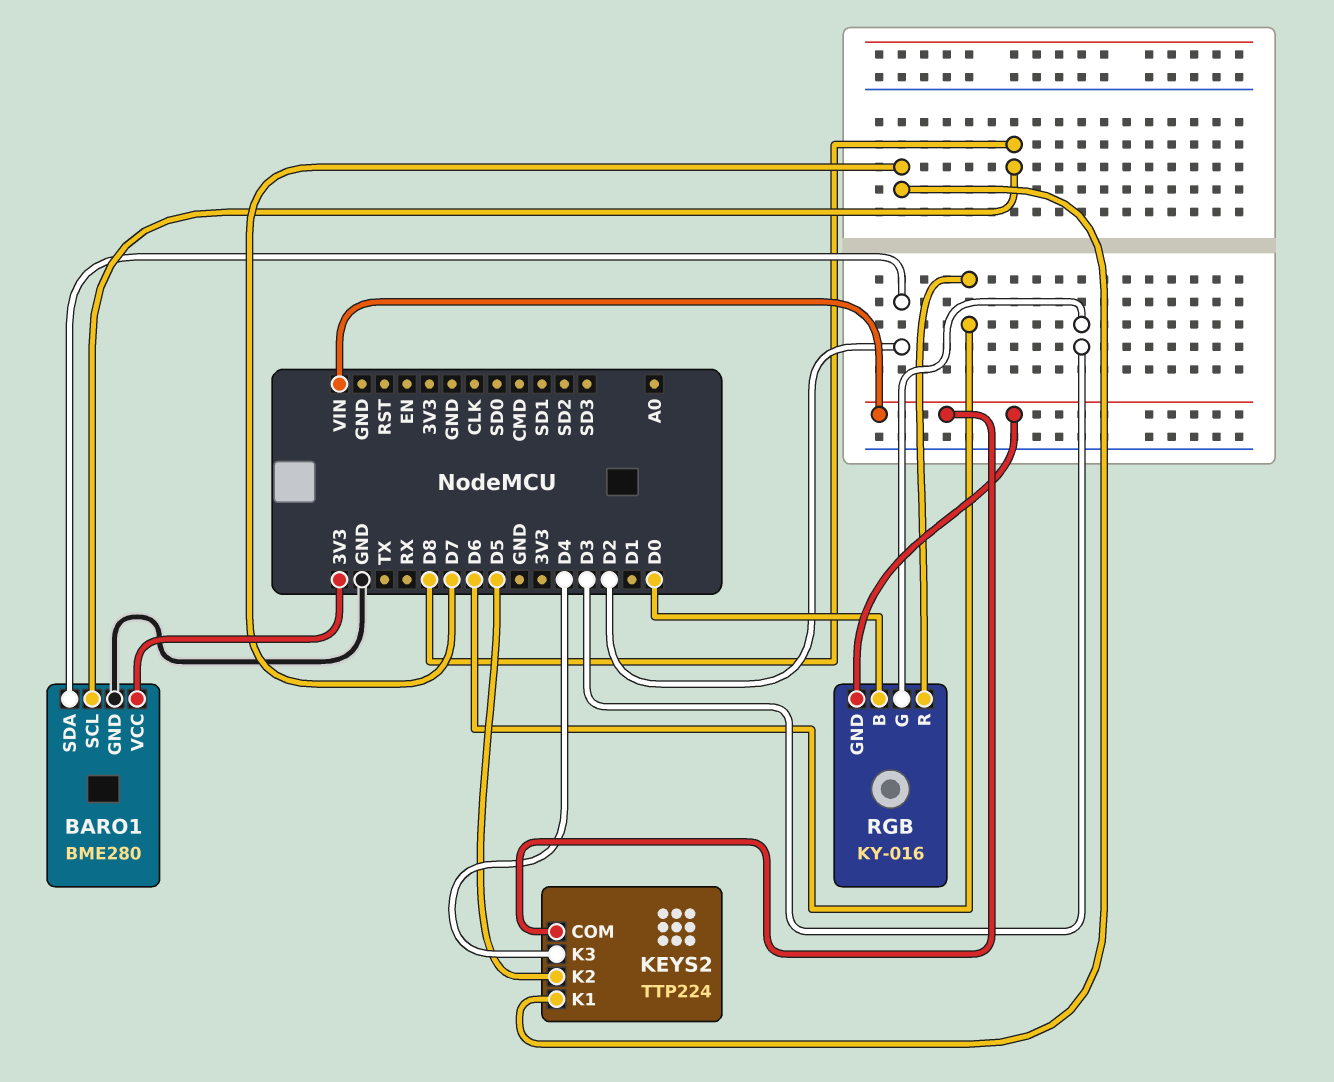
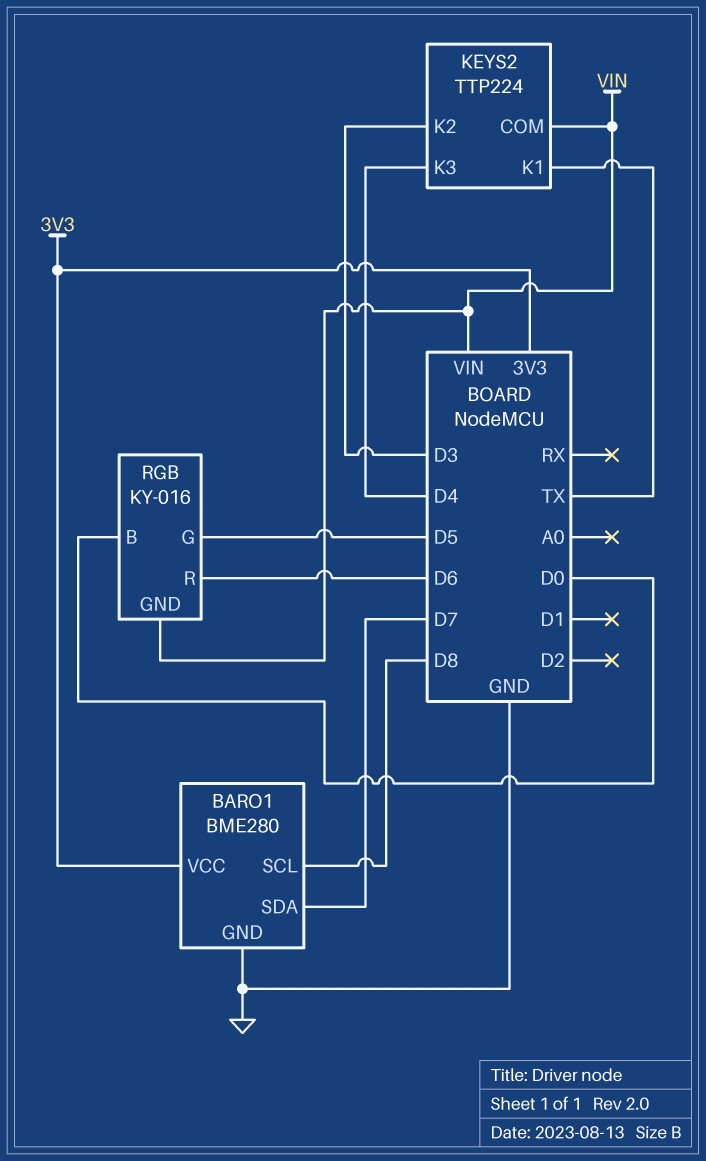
BARO1 pin SDA: D2 -> D7
KEYS2 pin K1: D7 -> TX
KEYS2 pin K2: D5 -> D3
RGB pin G: D3 -> D5

